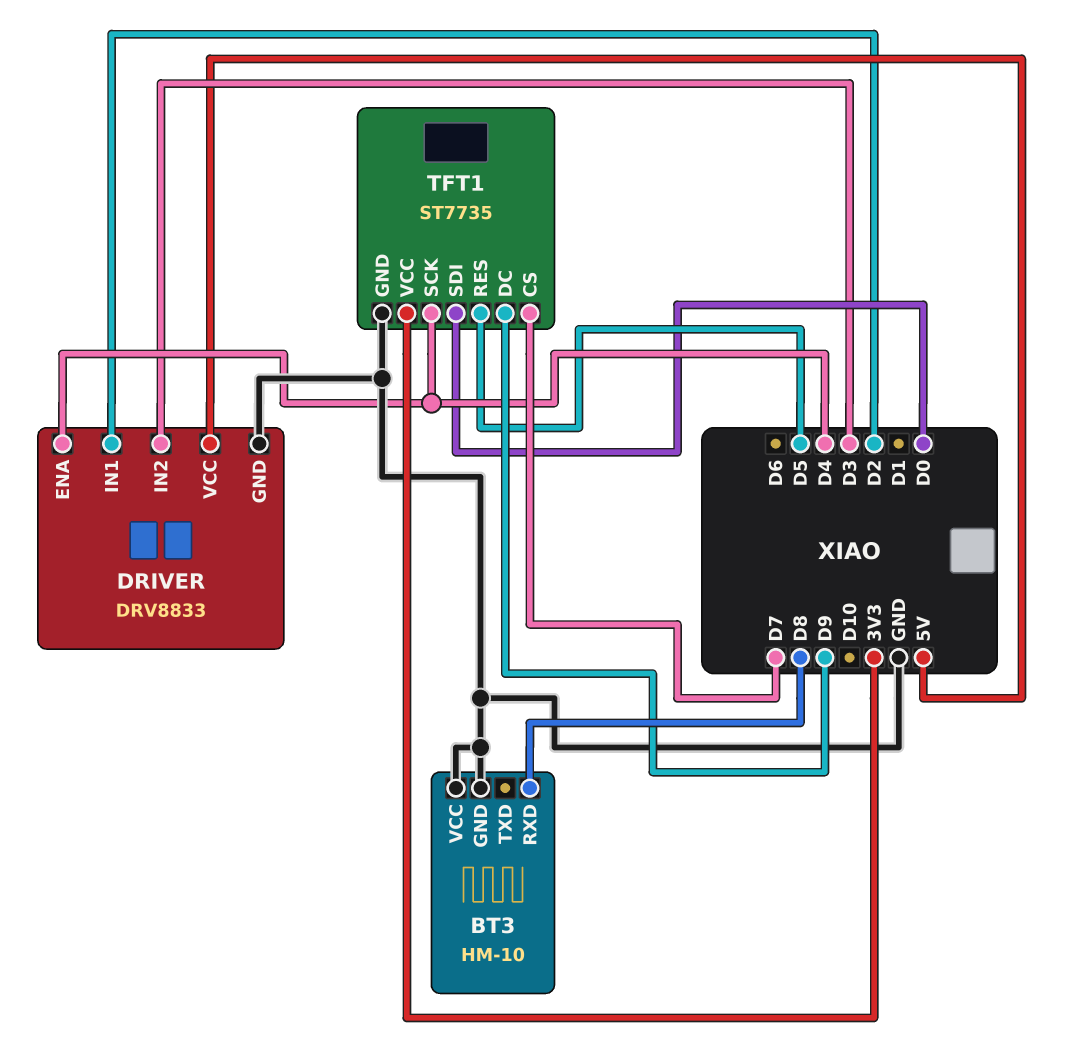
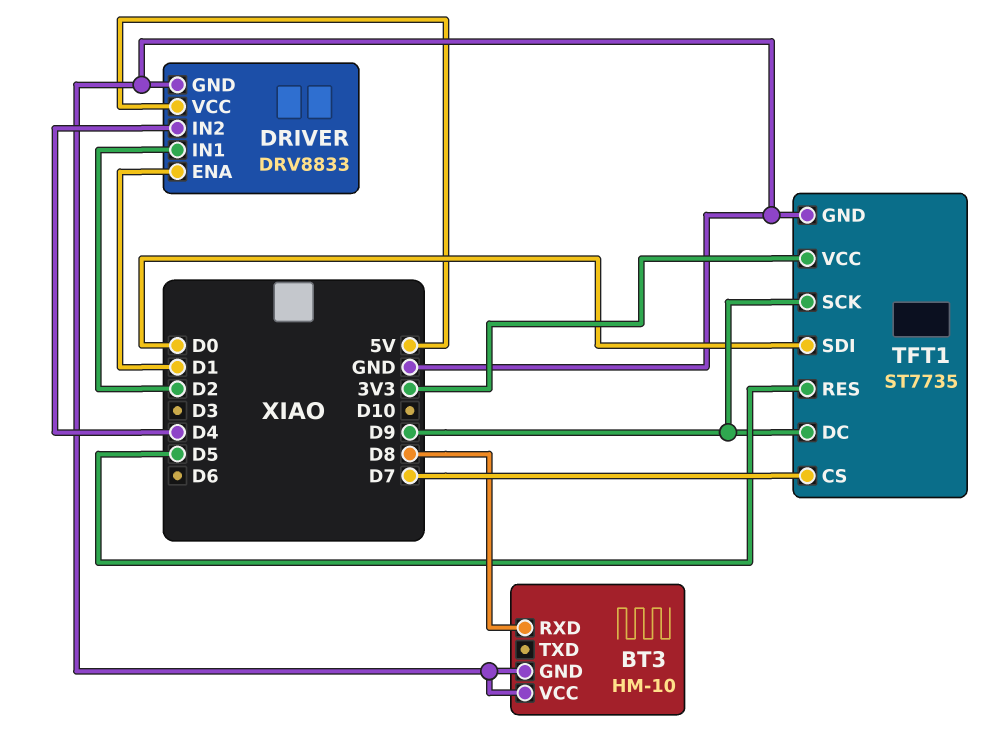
DRIVER pin ENA: D4 -> D1
DRIVER pin IN2: D3 -> D4
TFT1 pin SCK: D4 -> D9

